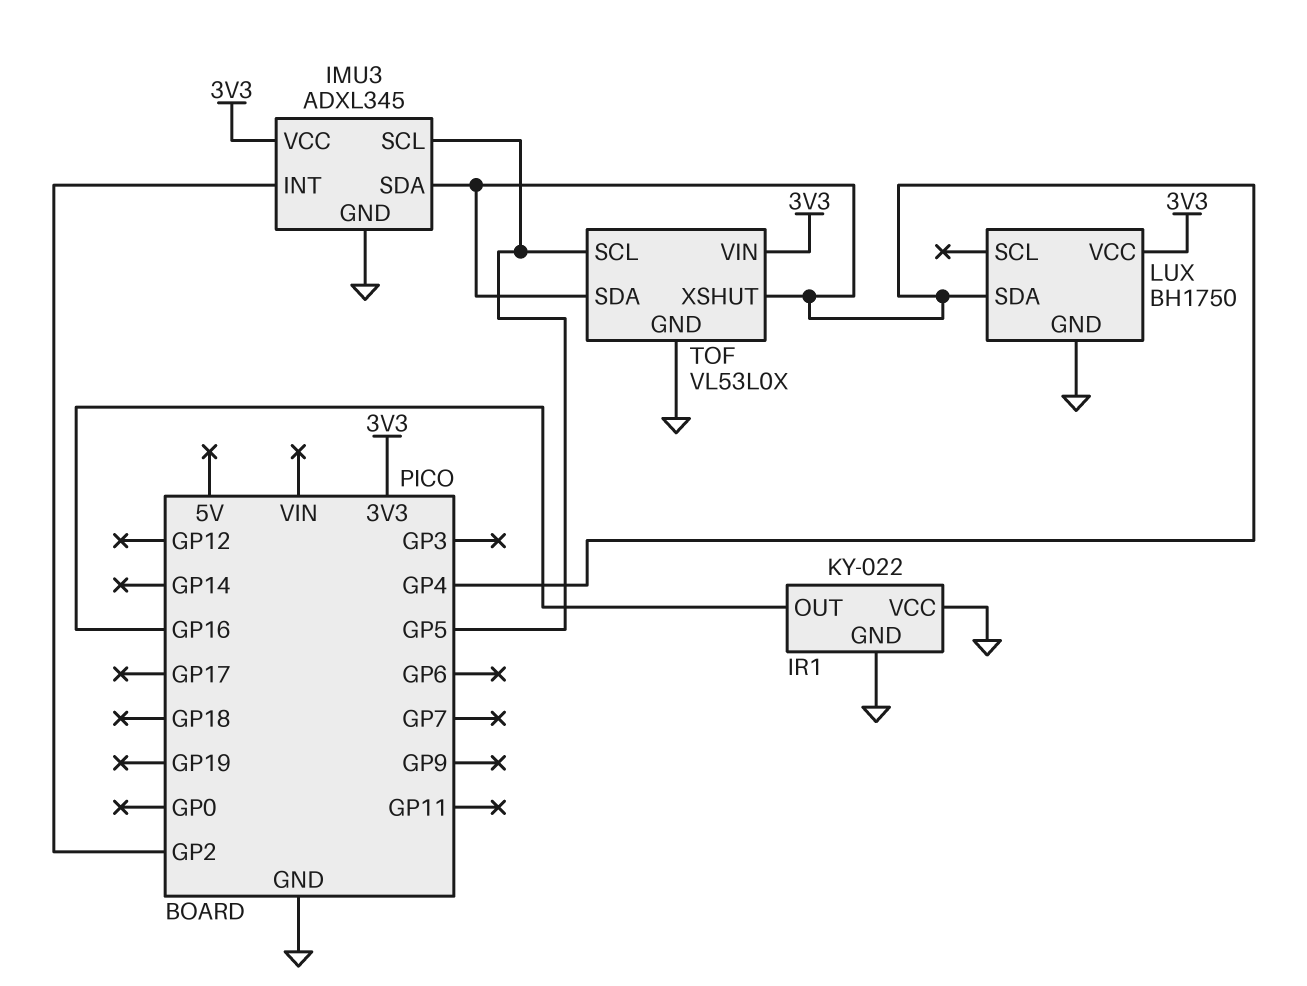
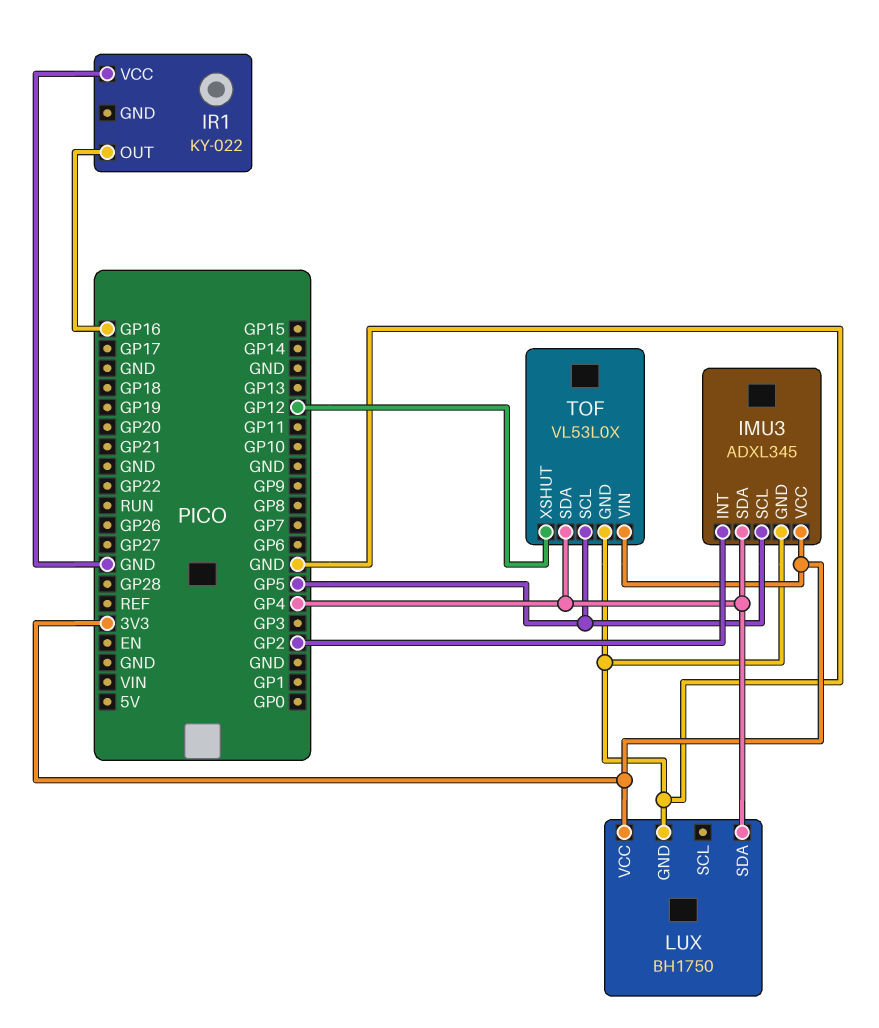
IR1 pin GND: GND -> none
TOF pin XSHUT: GP4 -> GP12

